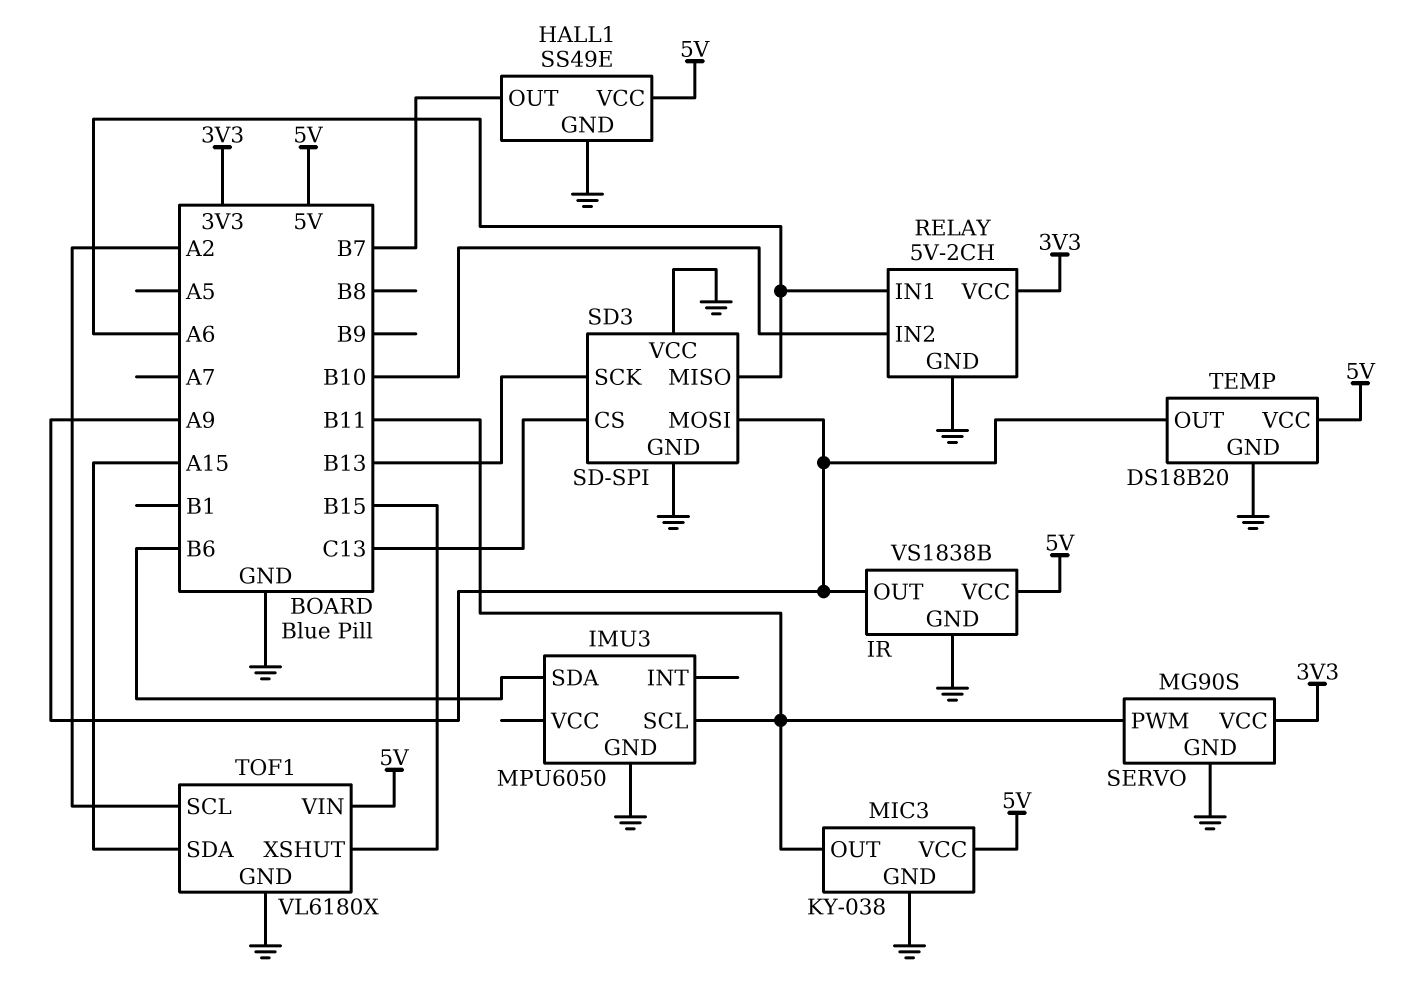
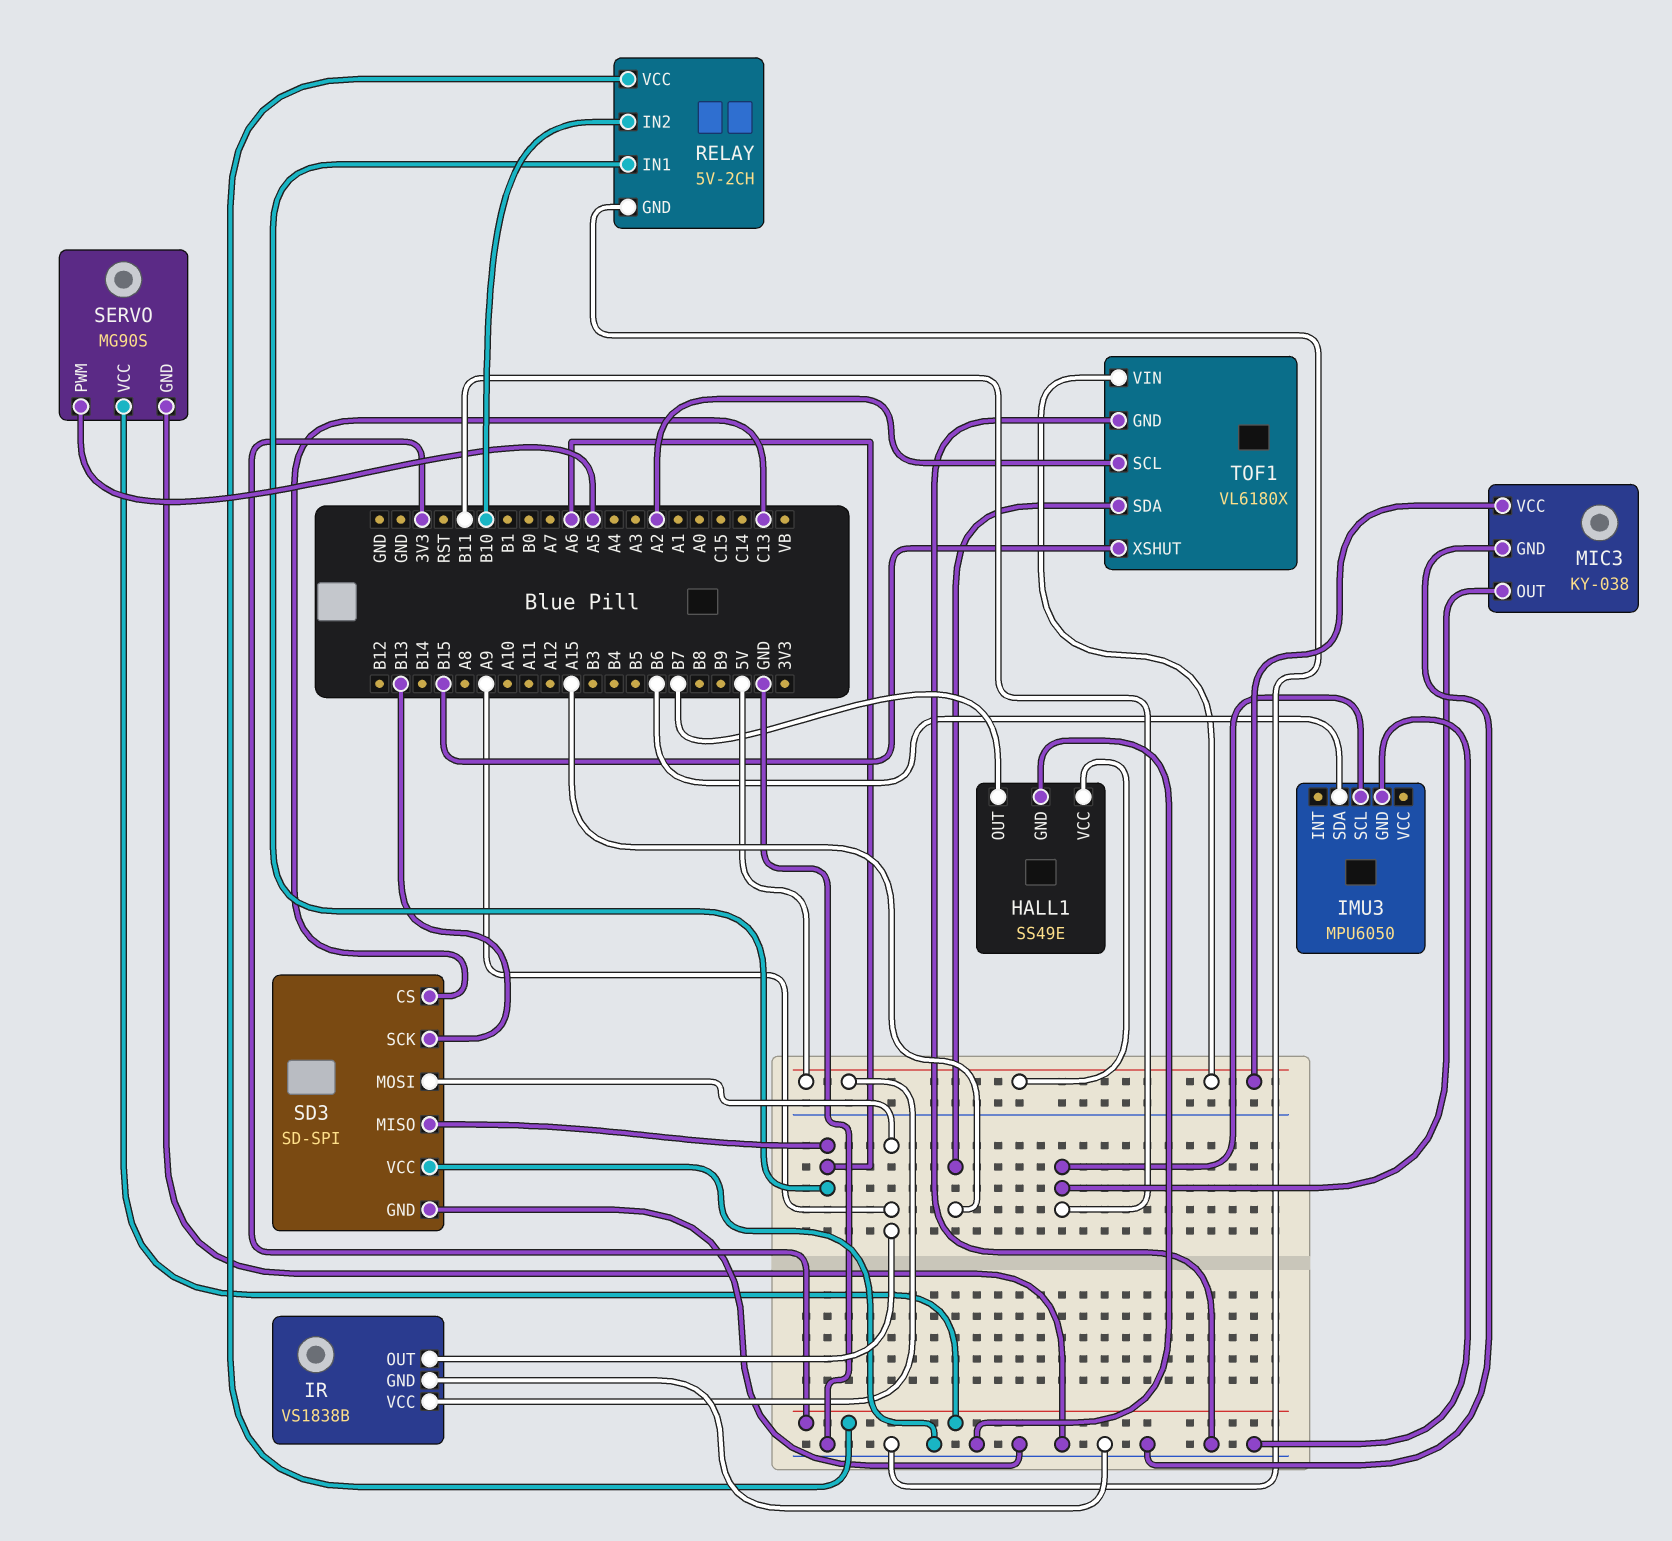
SERVO pin PWM: B11 -> A5
TEMP: DS18B20 -> none
TEMP pin GND: GND -> none
TEMP pin OUT: A9 -> none
TEMP pin VCC: 5V -> none

